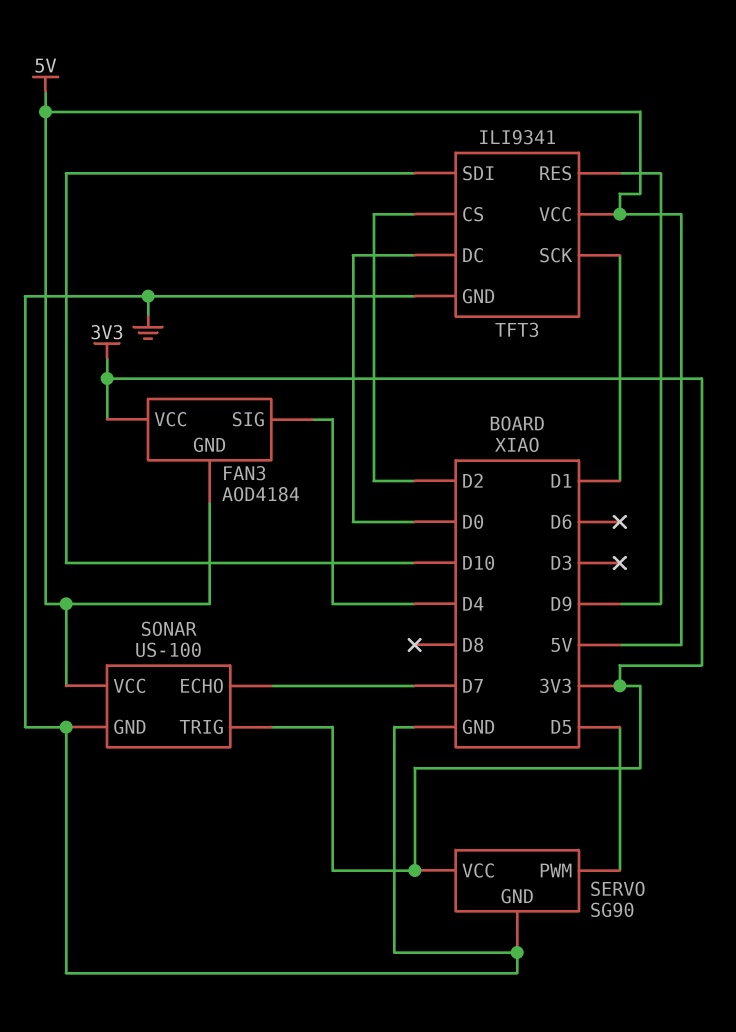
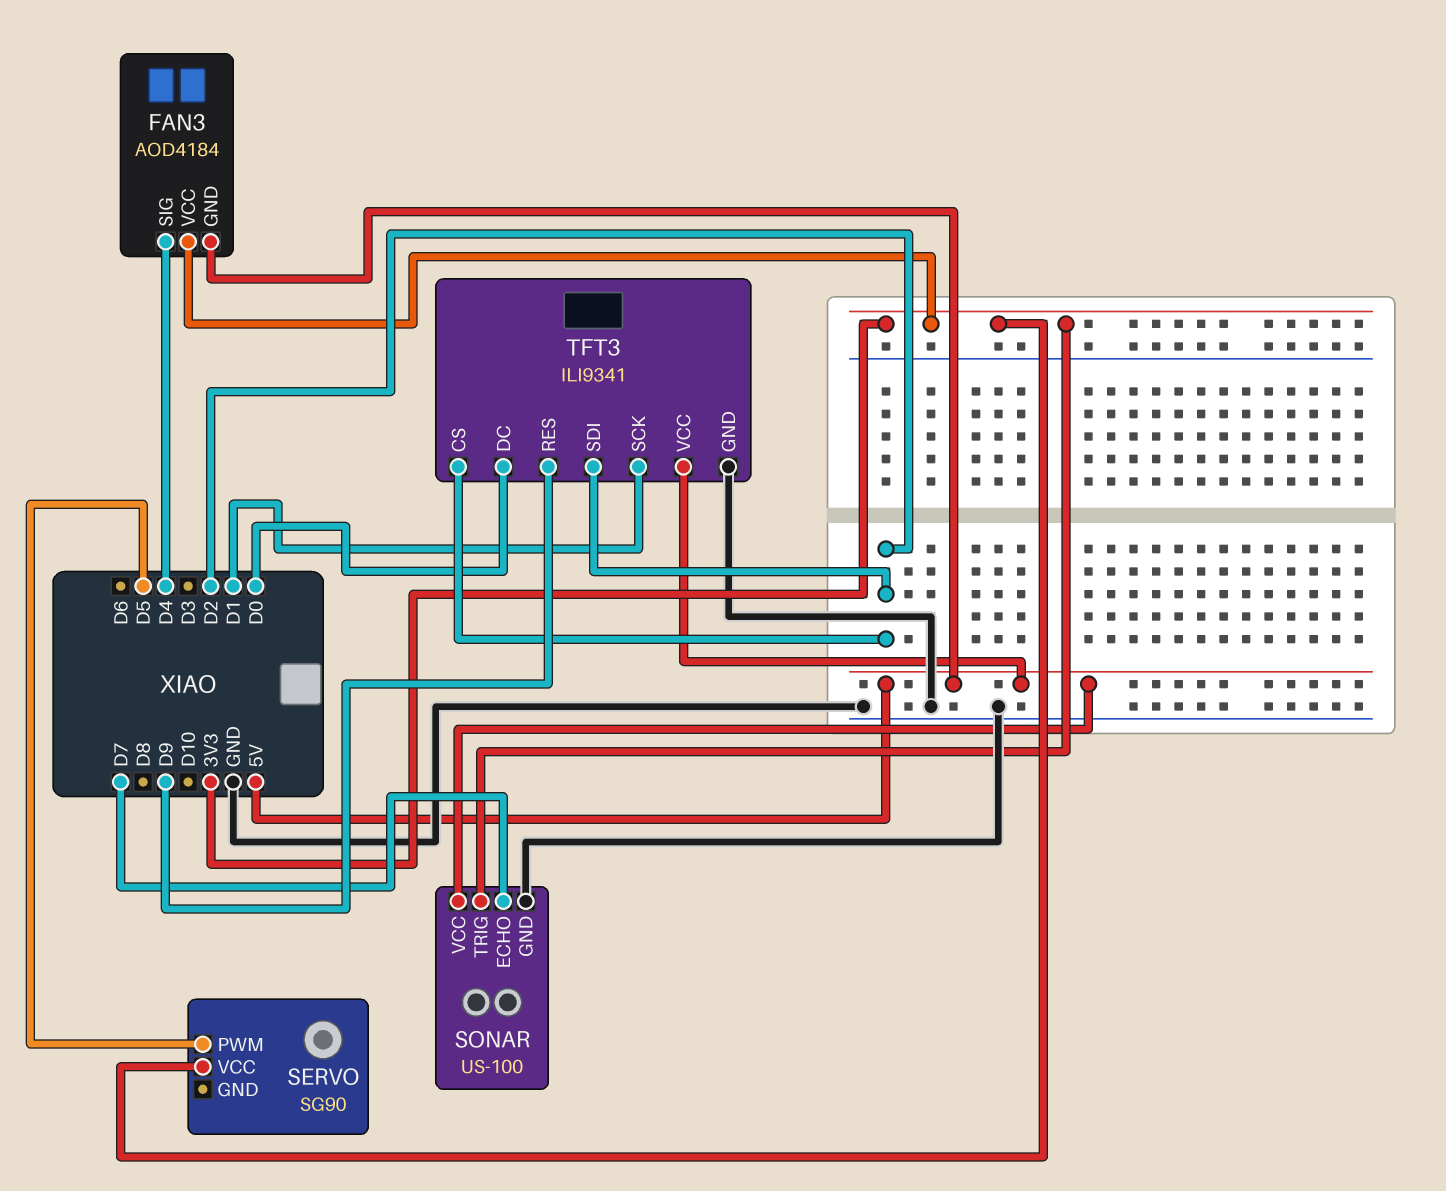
SERVO pin GND: GND -> none
TFT3 pin SDI: D10 -> D2

